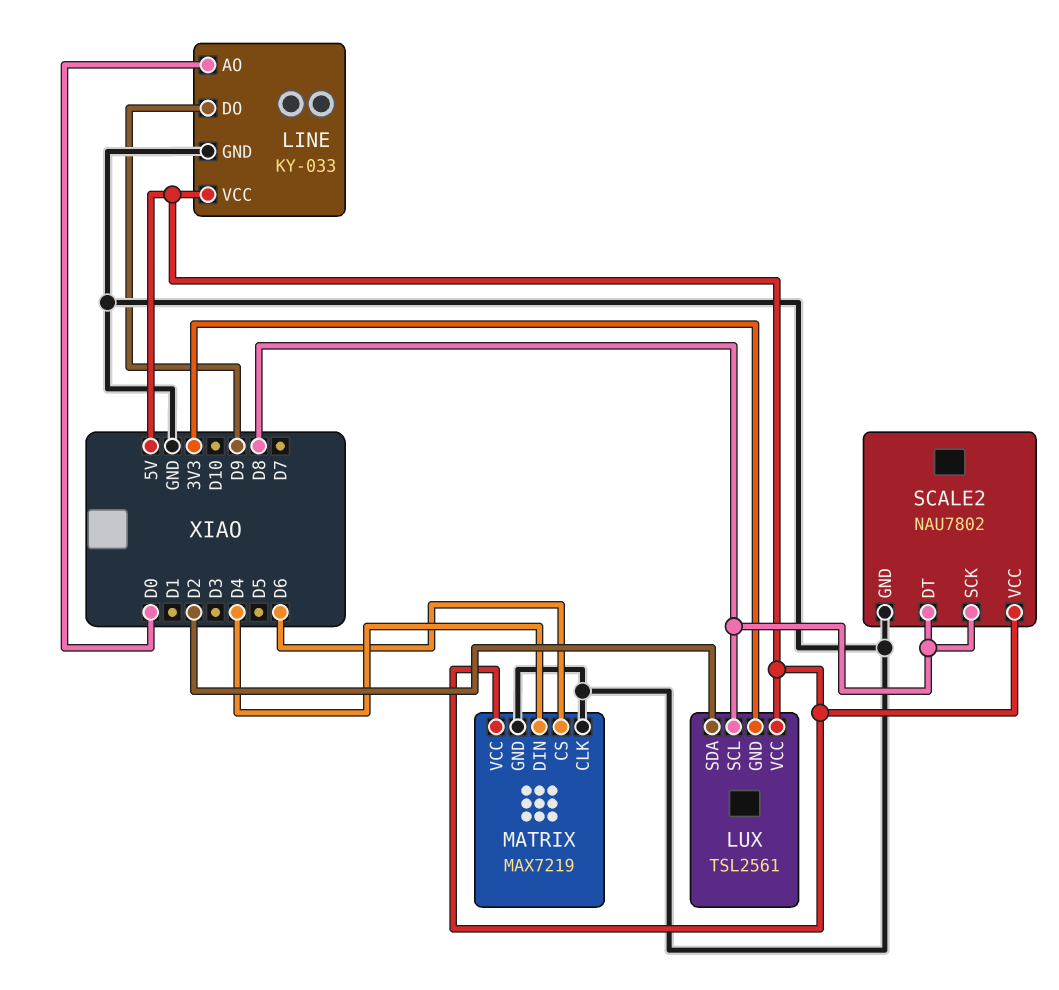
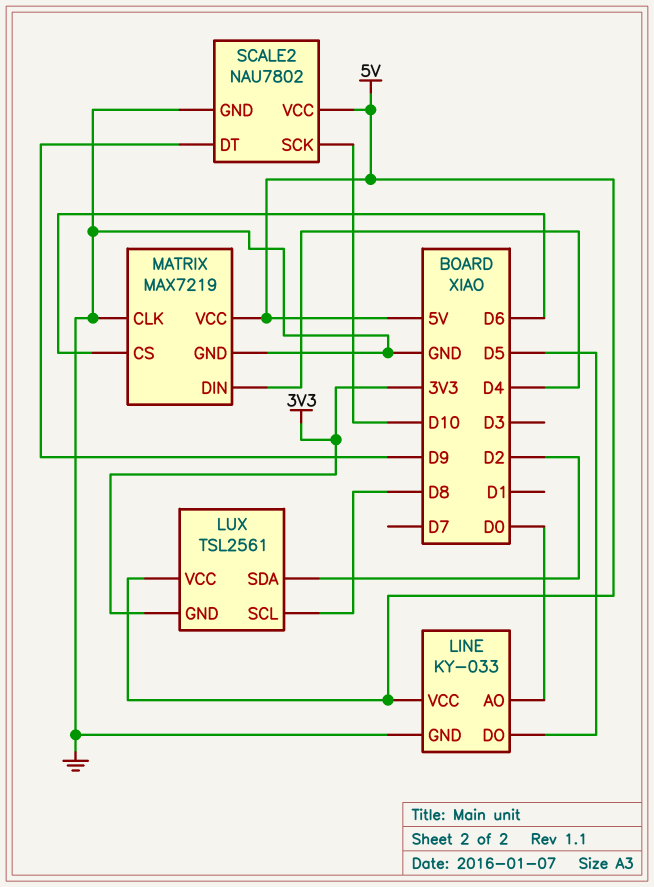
LINE pin DO: D9 -> D5
SCALE2 pin DT: D8 -> D9
SCALE2 pin SCK: D8 -> D10

